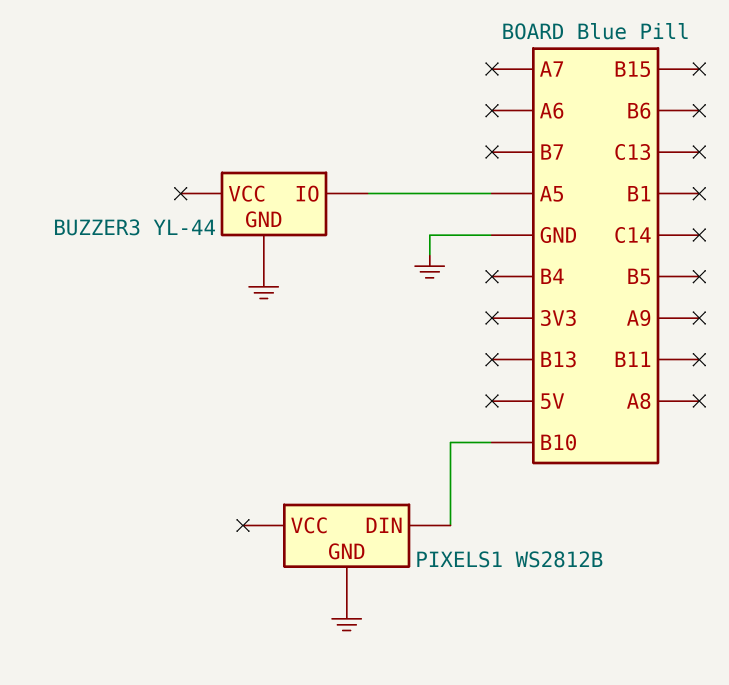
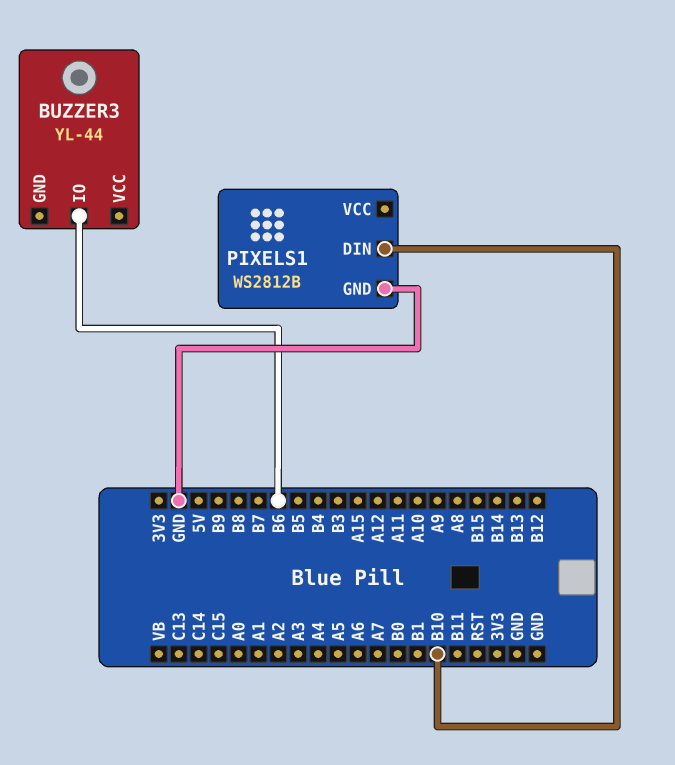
BUZZER3 pin GND: GND -> none
BUZZER3 pin IO: A5 -> B6

